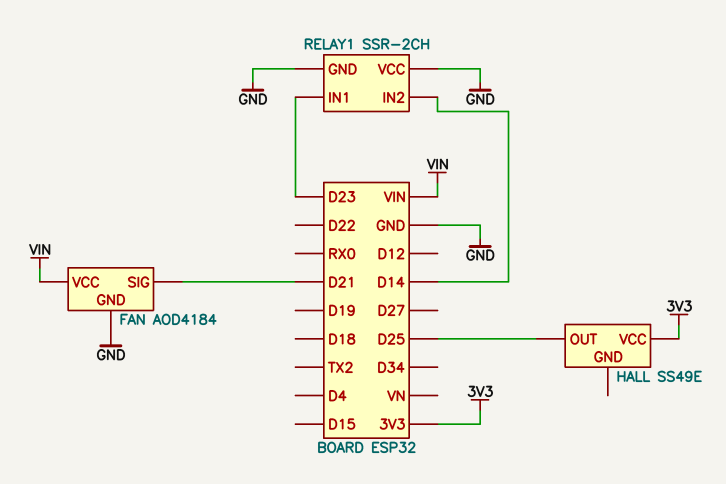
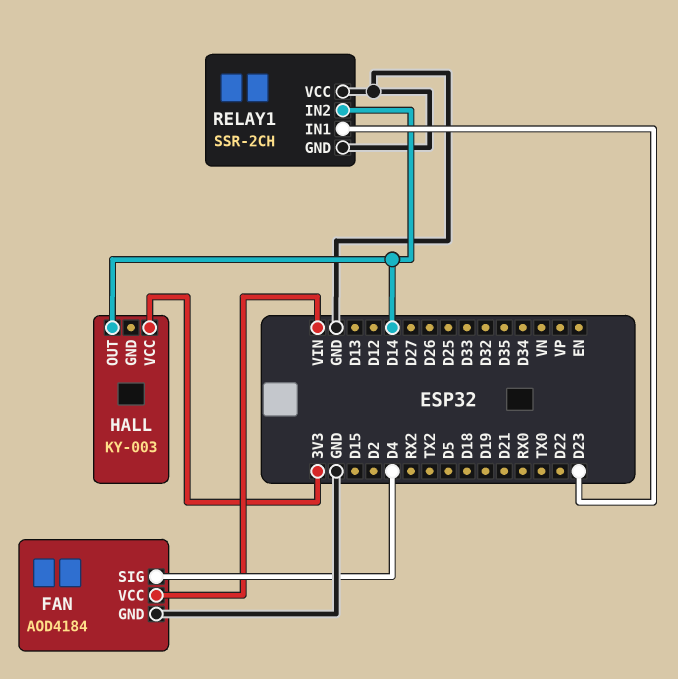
FAN pin SIG: D21 -> D4
HALL: SS49E -> KY-003
HALL pin OUT: D25 -> D14

